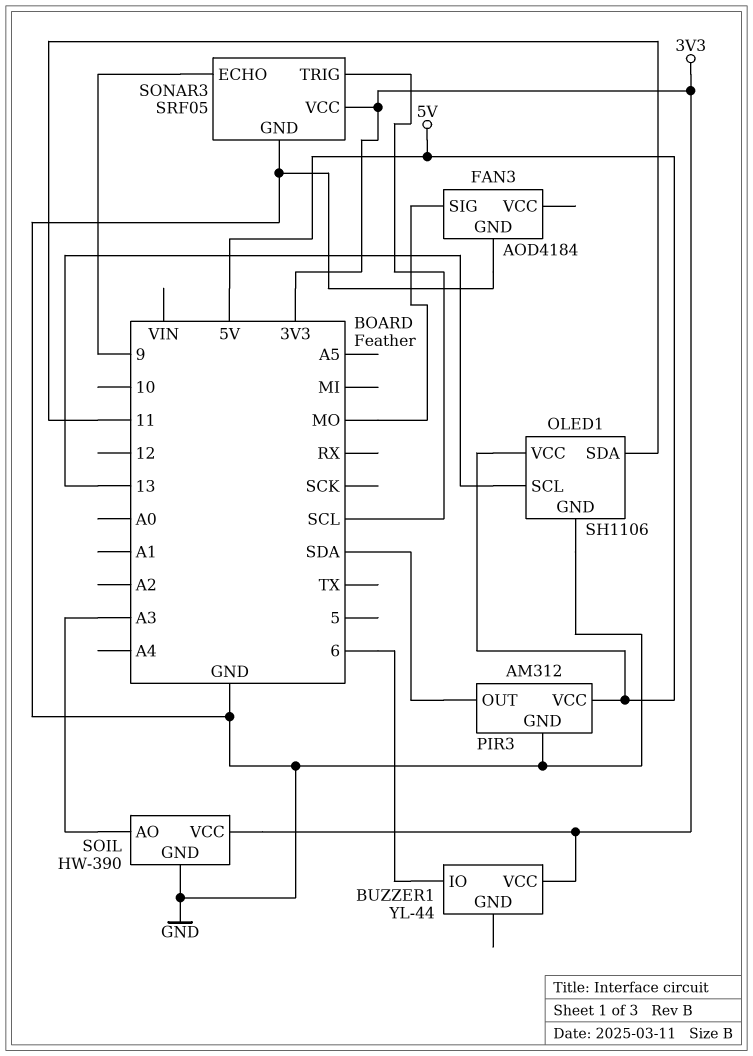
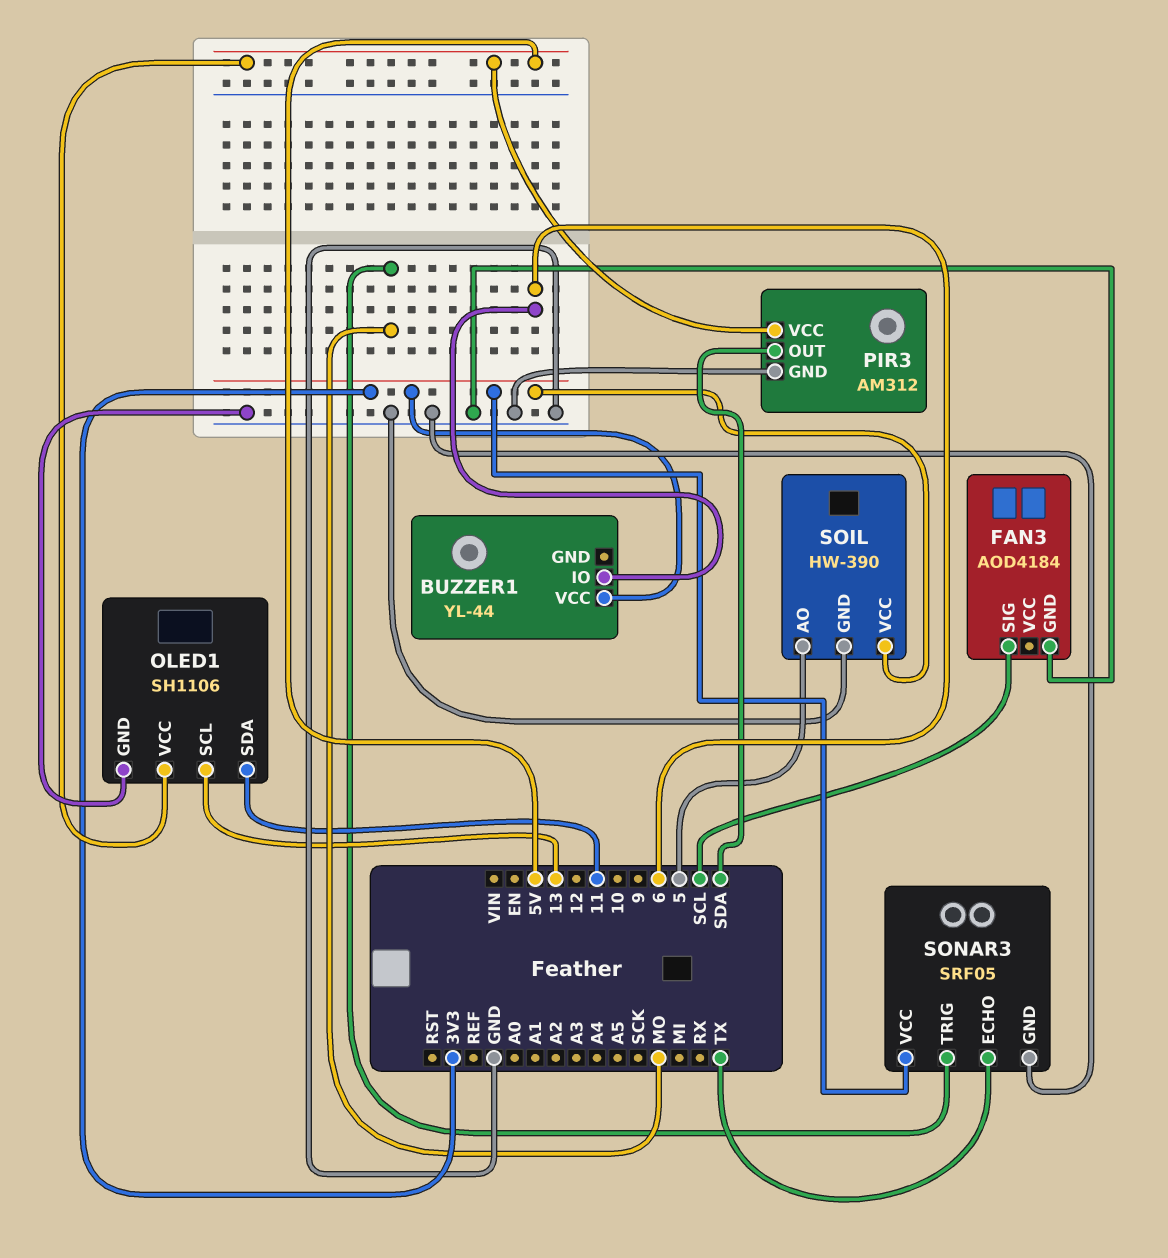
FAN3 pin SIG: MO -> SCL
SOIL pin AO: A3 -> 5
SONAR3 pin ECHO: 9 -> TX
SONAR3 pin TRIG: SCL -> MO

